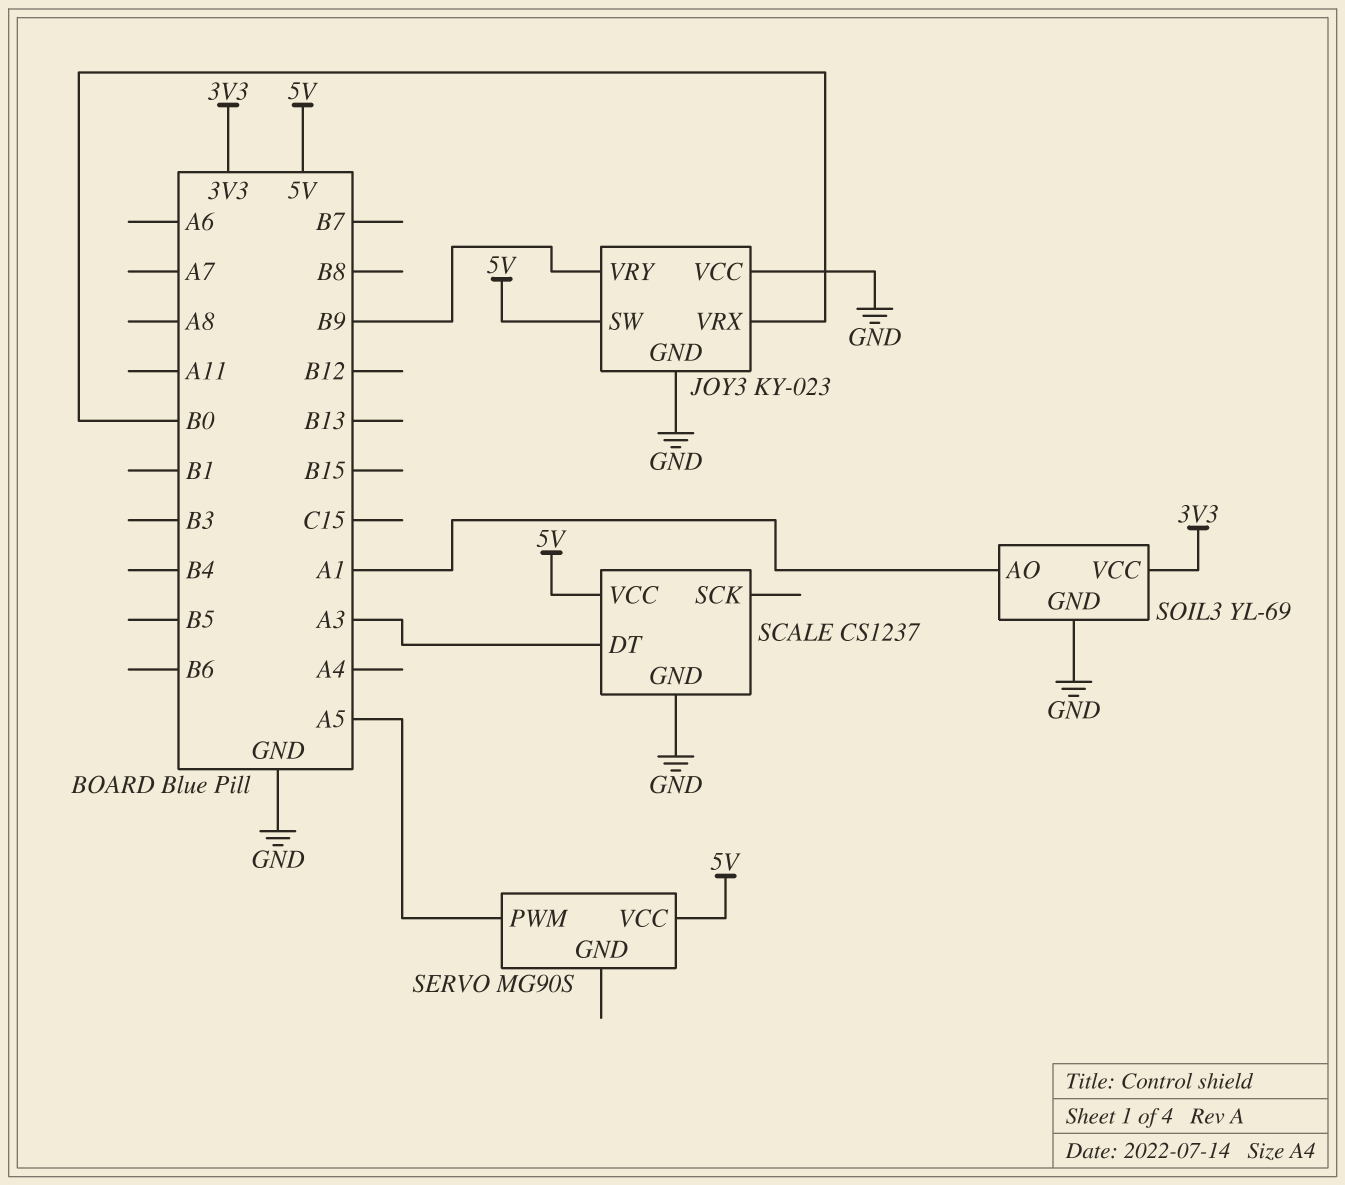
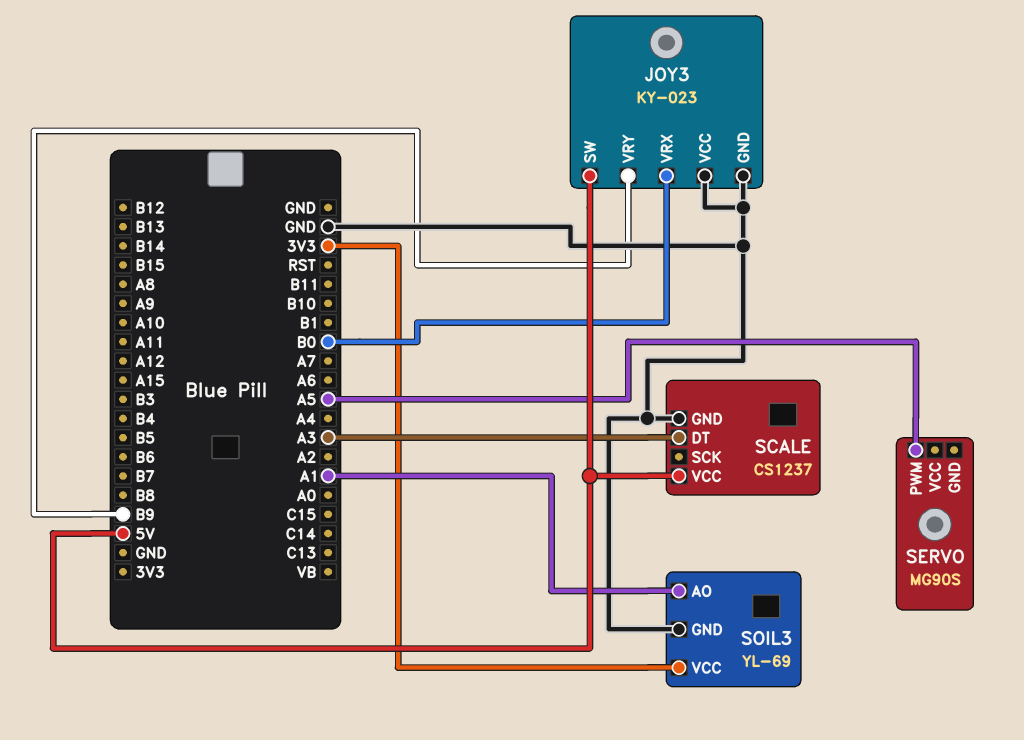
SERVO pin VCC: 5V -> none

